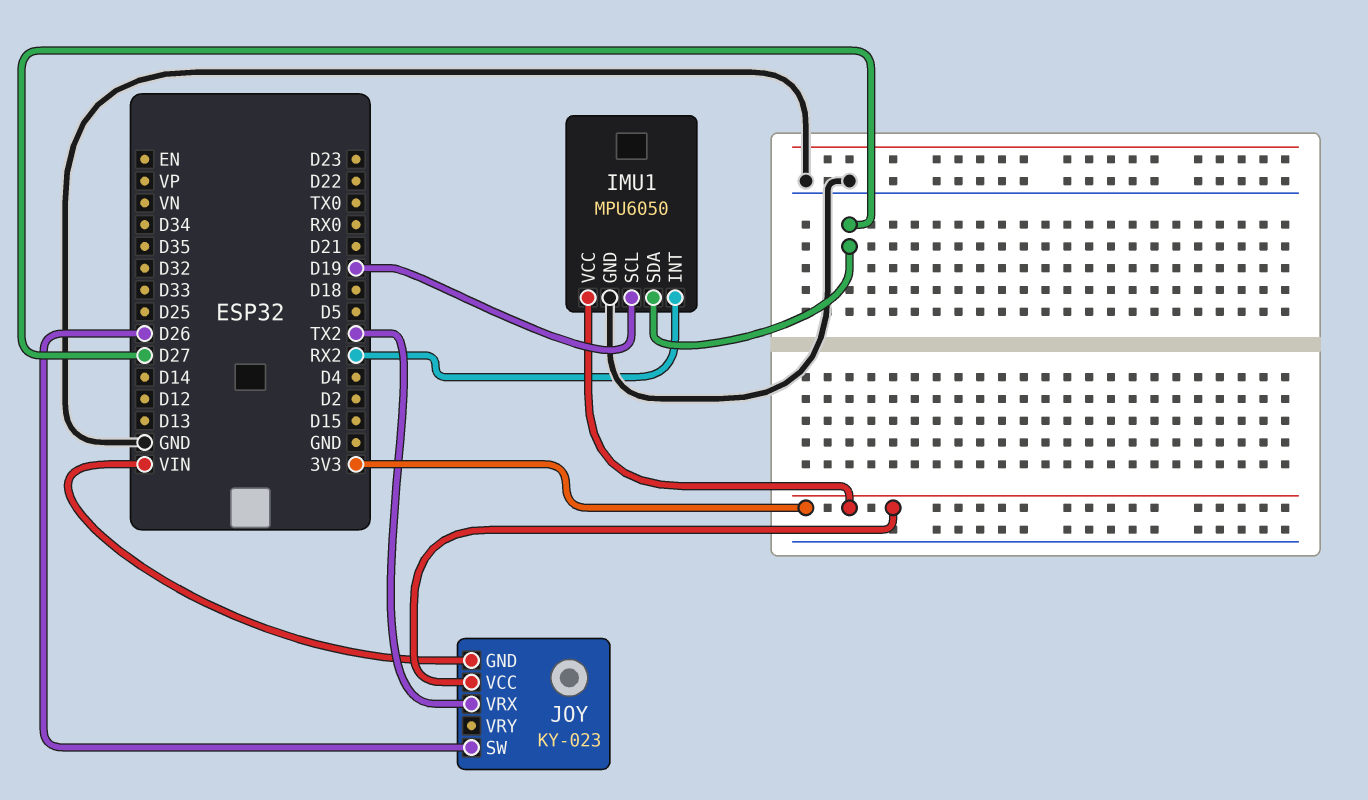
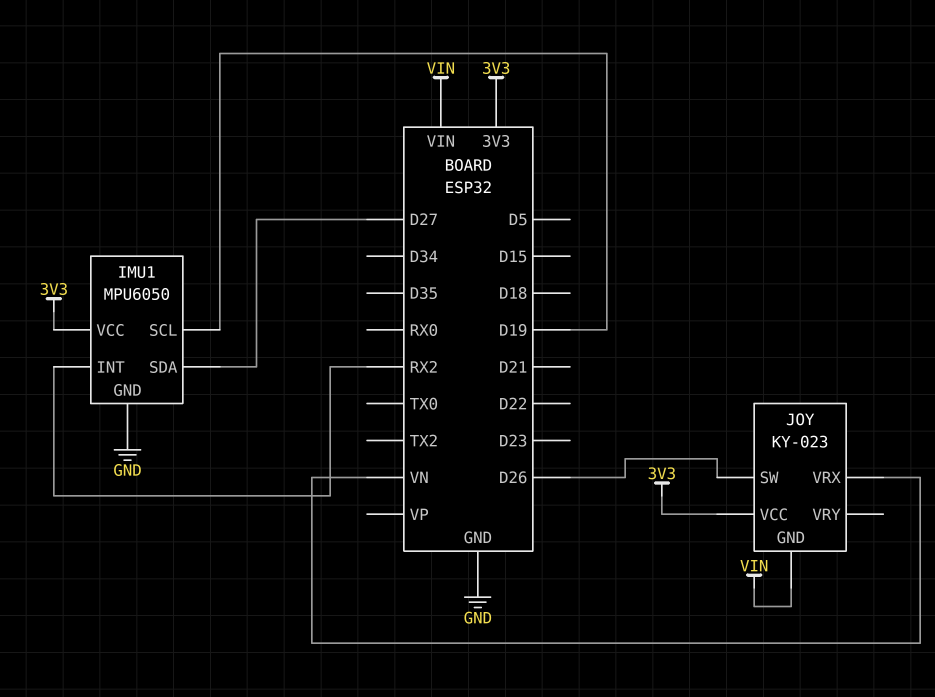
JOY pin VRX: TX2 -> VN

